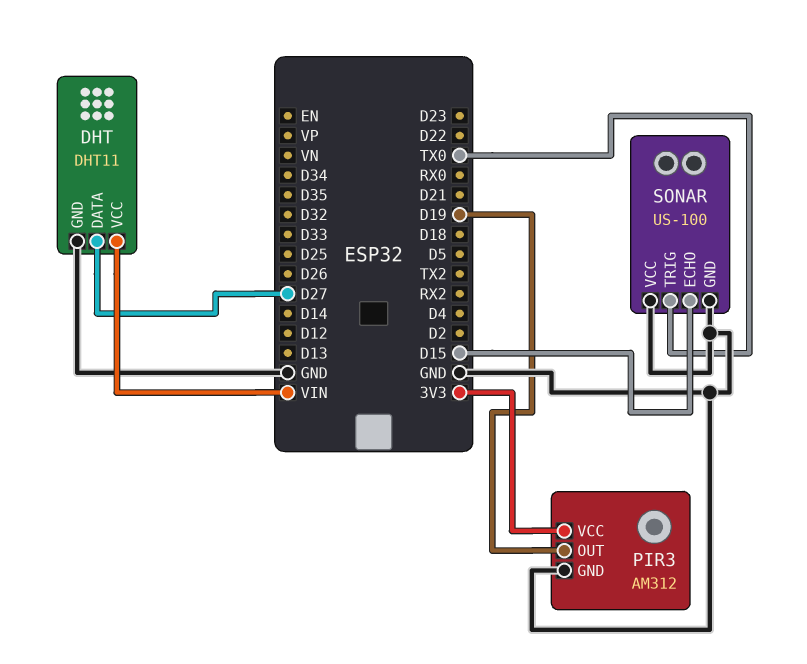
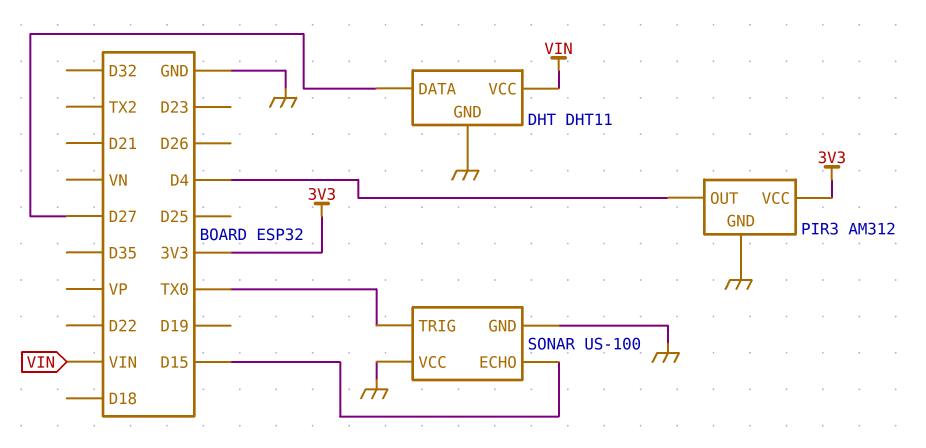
PIR3 pin OUT: D19 -> D4

